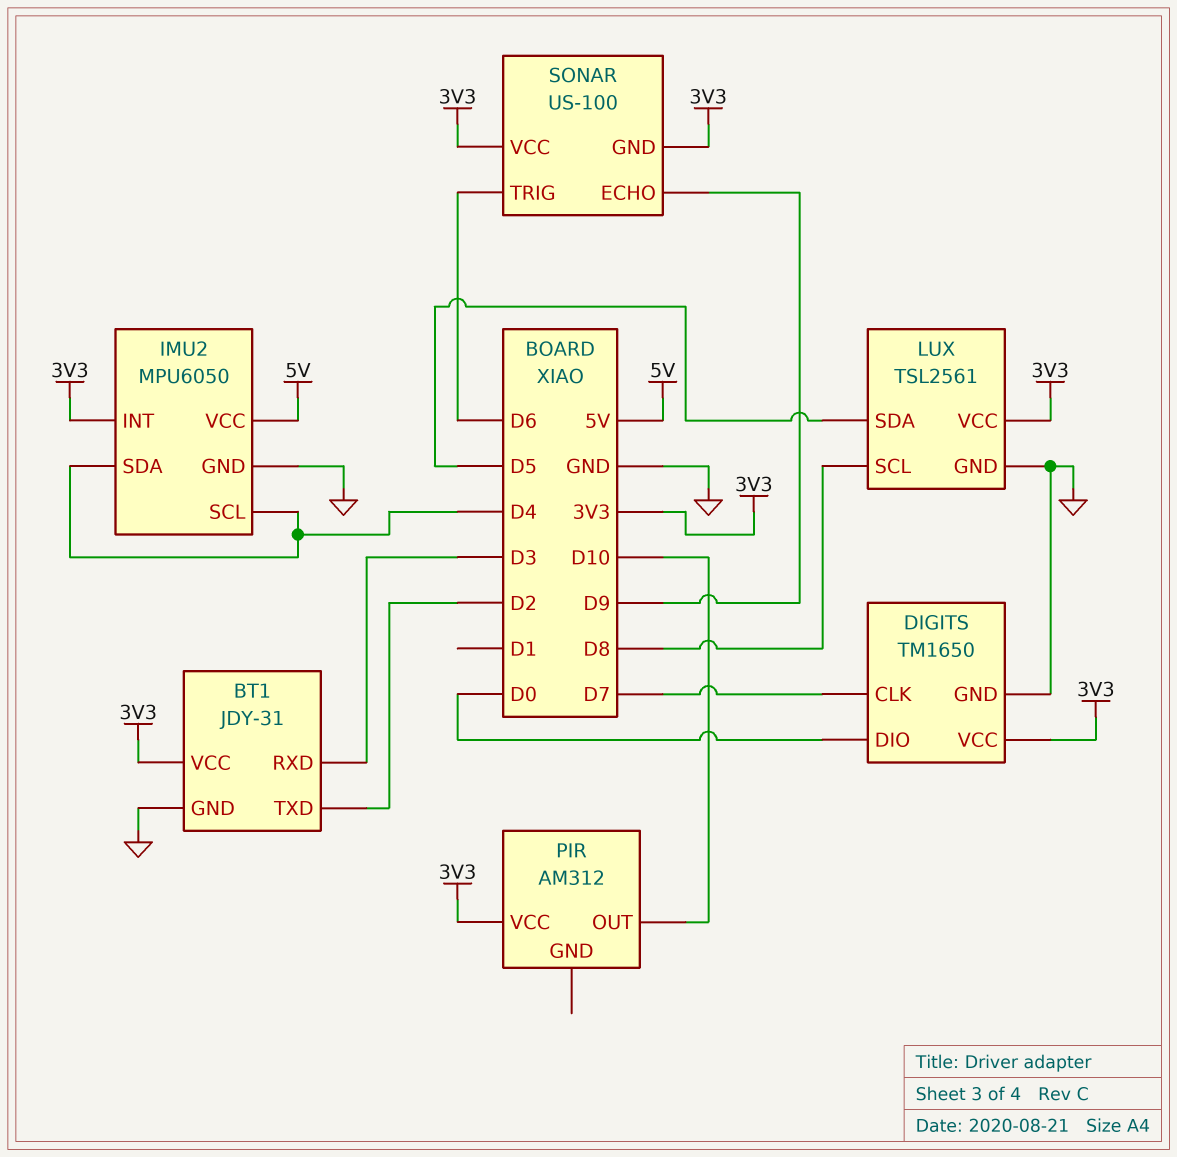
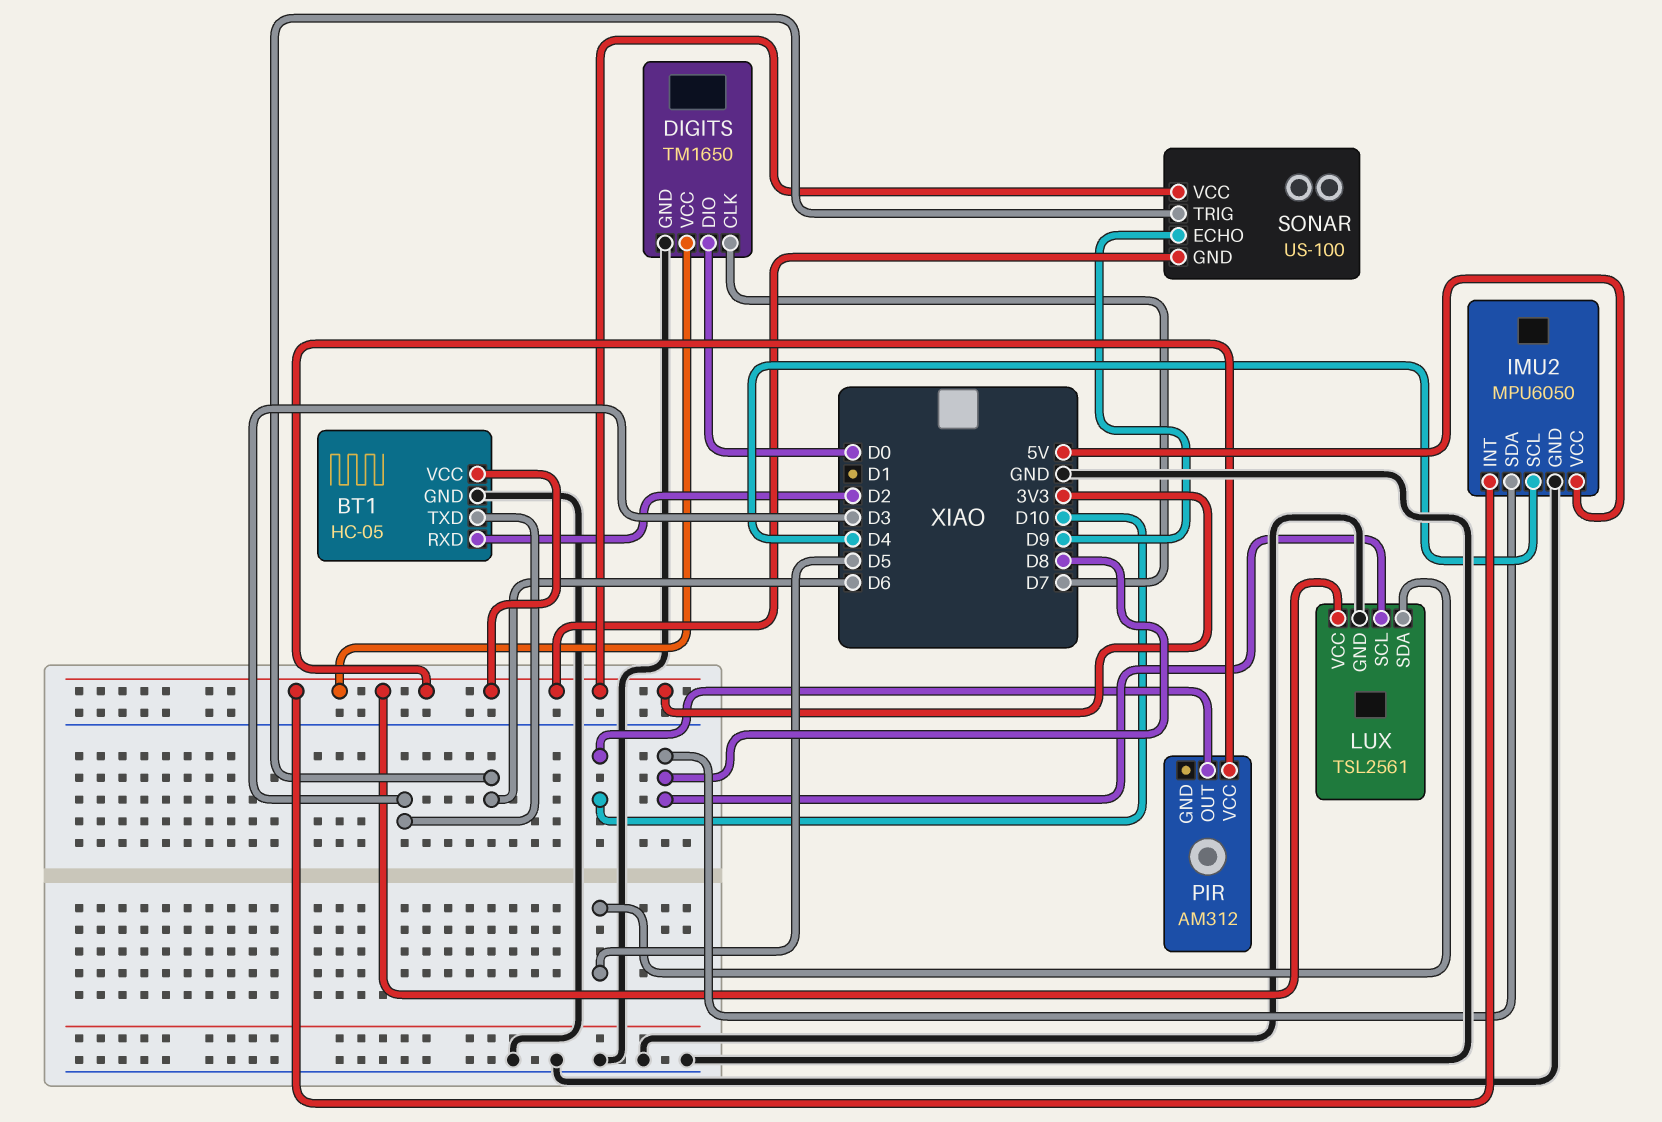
BT1: JDY-31 -> HC-05
BT1 pin RXD: D3 -> D2
BT1 pin TXD: D2 -> D3
IMU2 pin SDA: D4 -> D8

